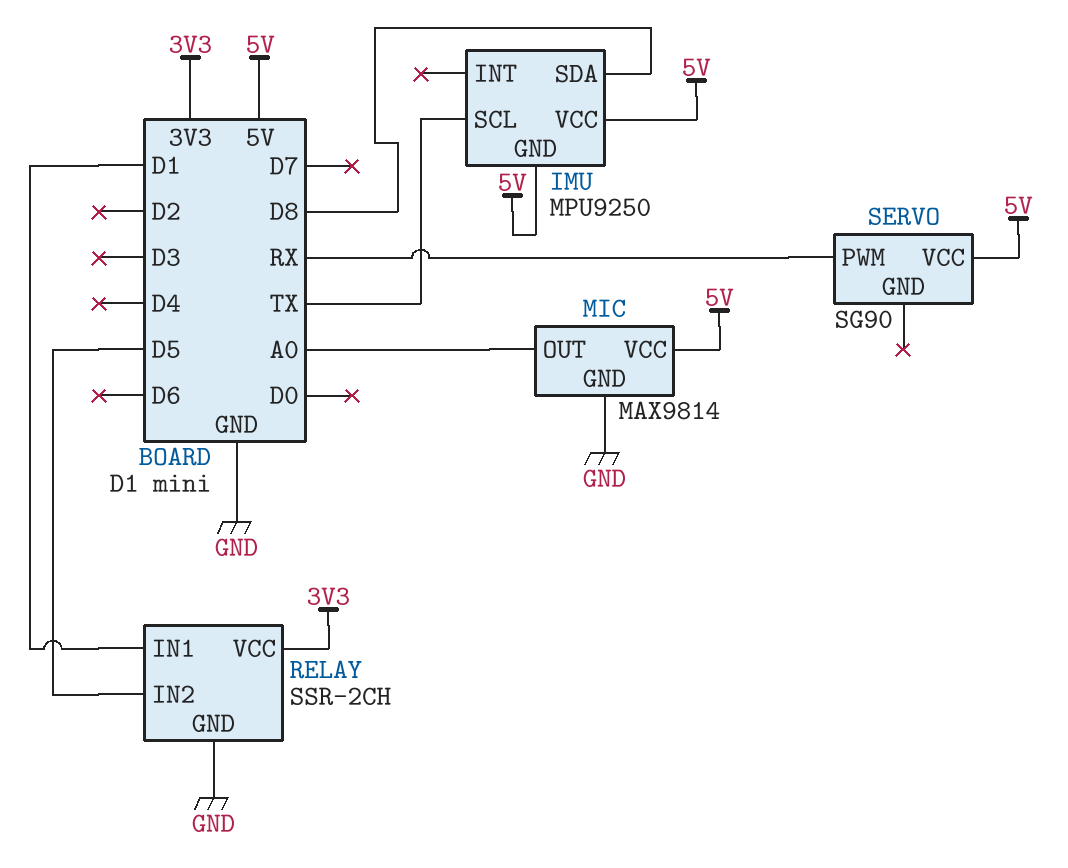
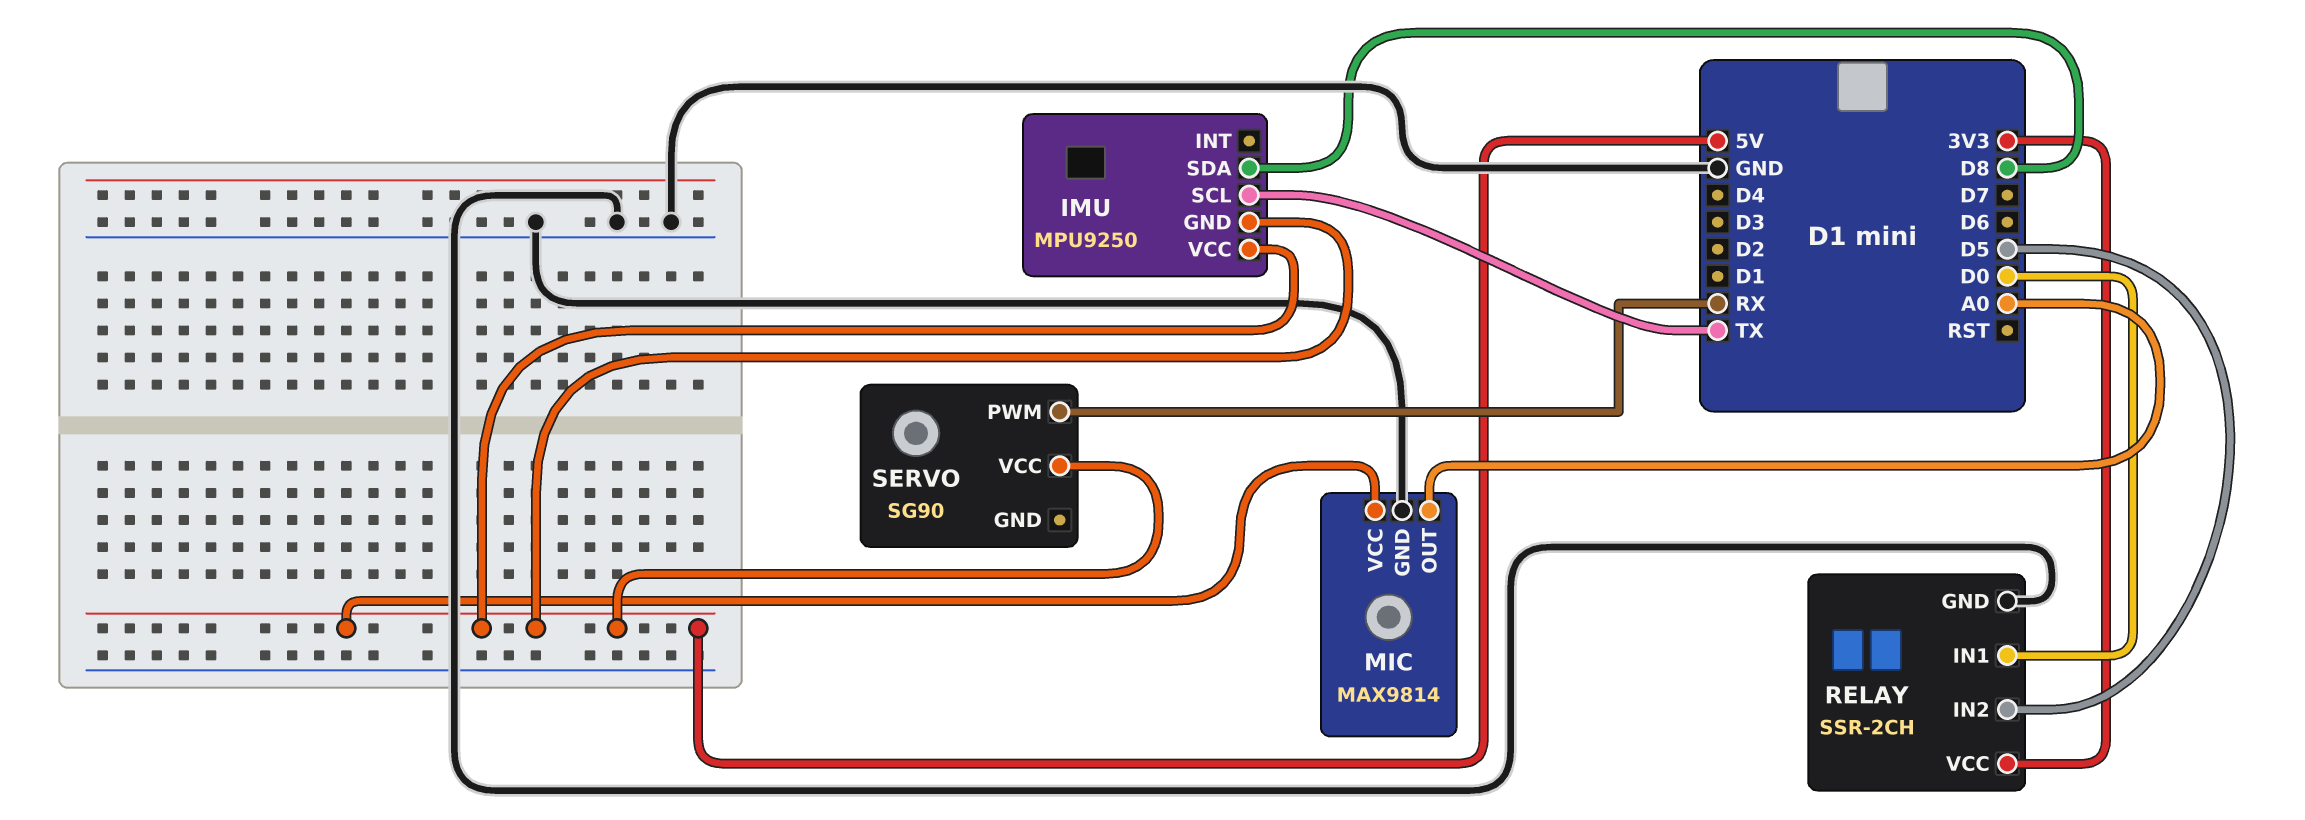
RELAY pin IN1: D1 -> D0

